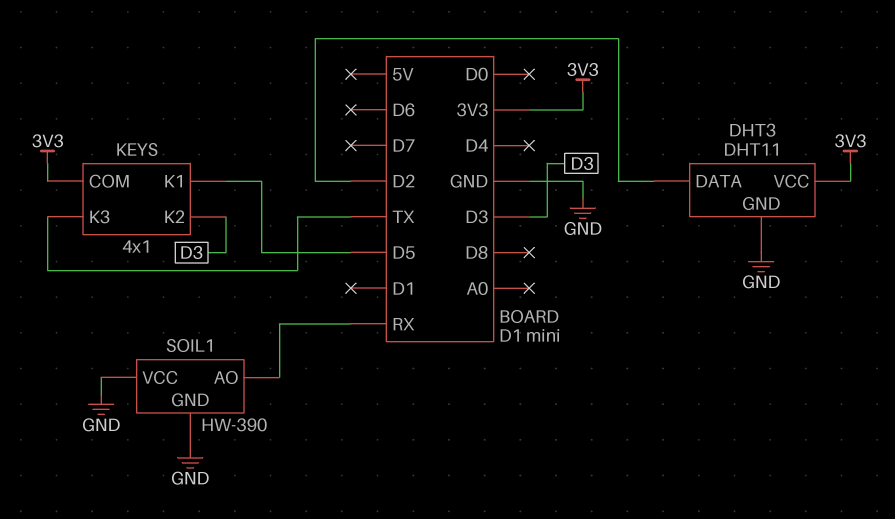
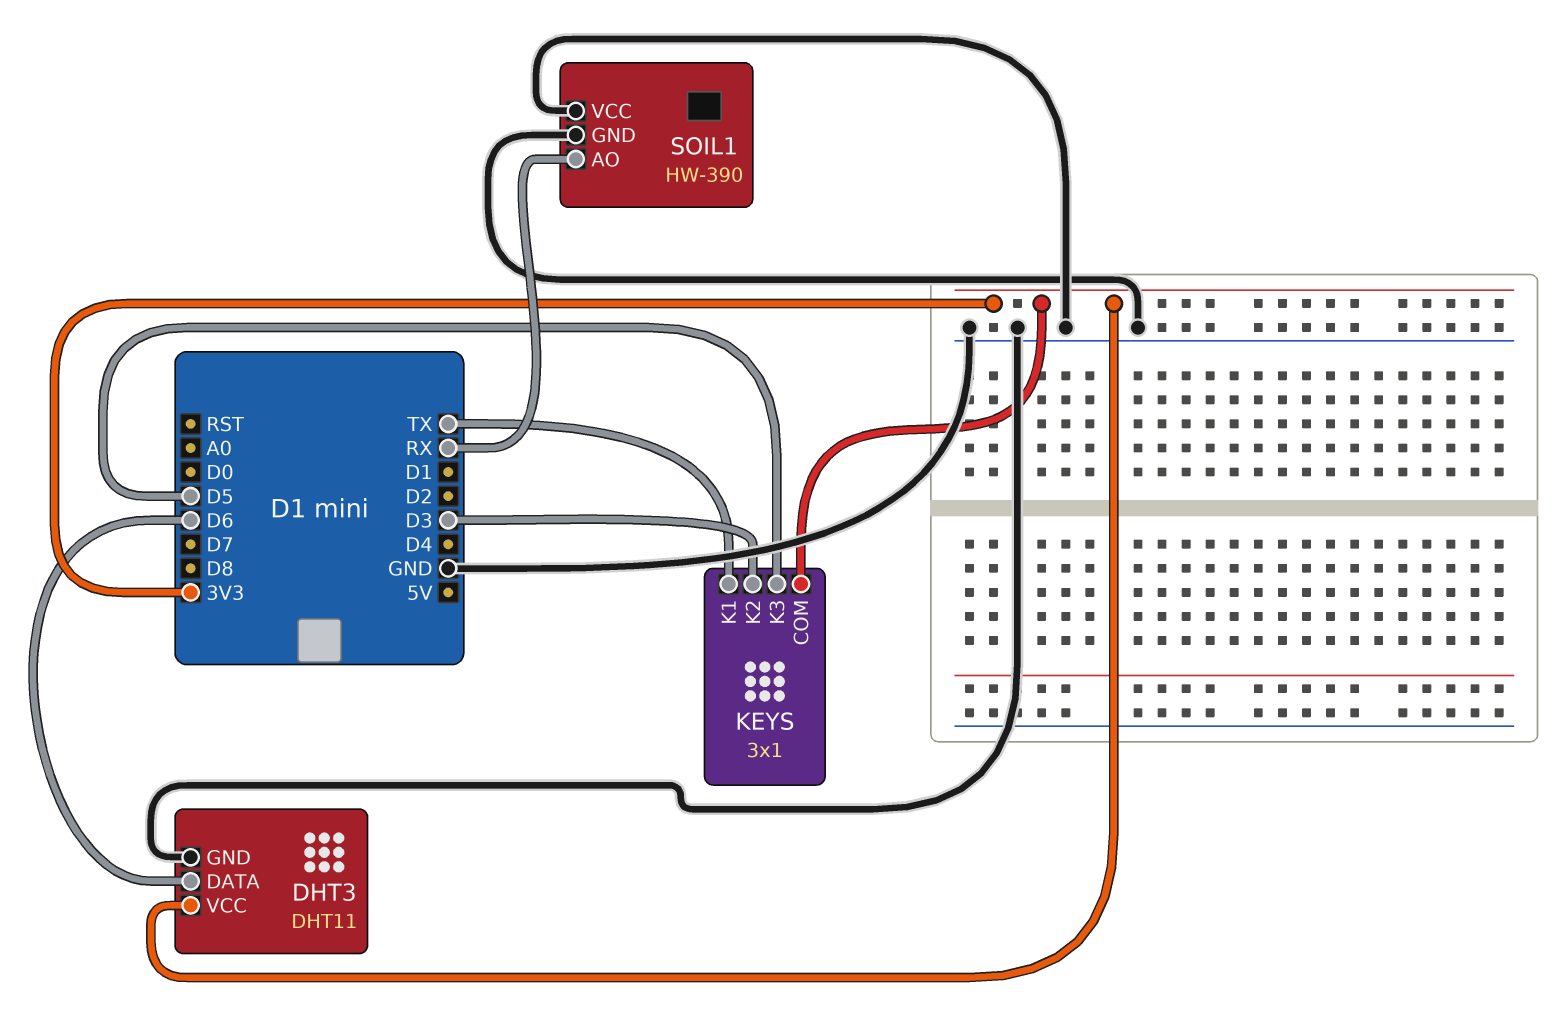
DHT3 pin DATA: D2 -> D6
KEYS: 4x1 -> 3x1
KEYS pin K1: D5 -> TX
KEYS pin K3: TX -> D5

